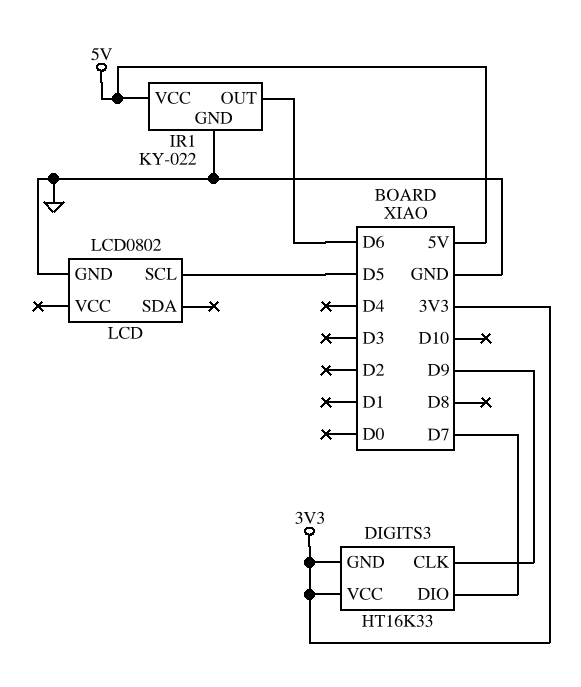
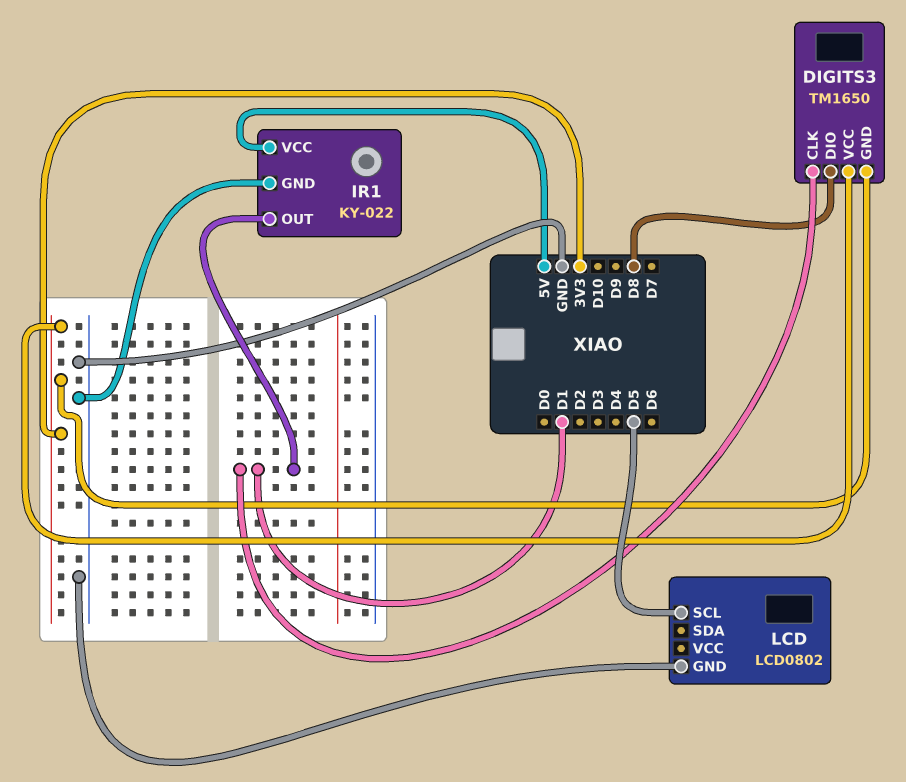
DIGITS3: HT16K33 -> TM1650
DIGITS3 pin CLK: D9 -> D1
DIGITS3 pin DIO: D7 -> D8
IR1 pin OUT: D6 -> D1

